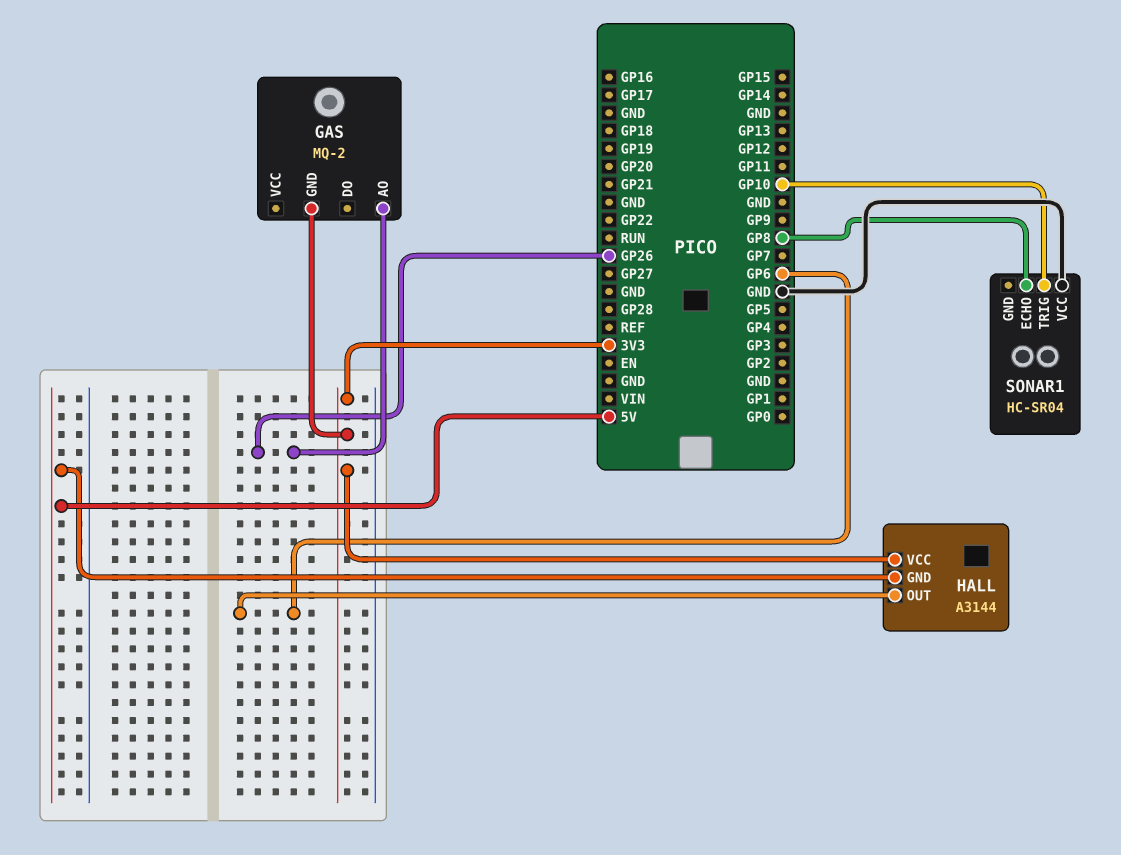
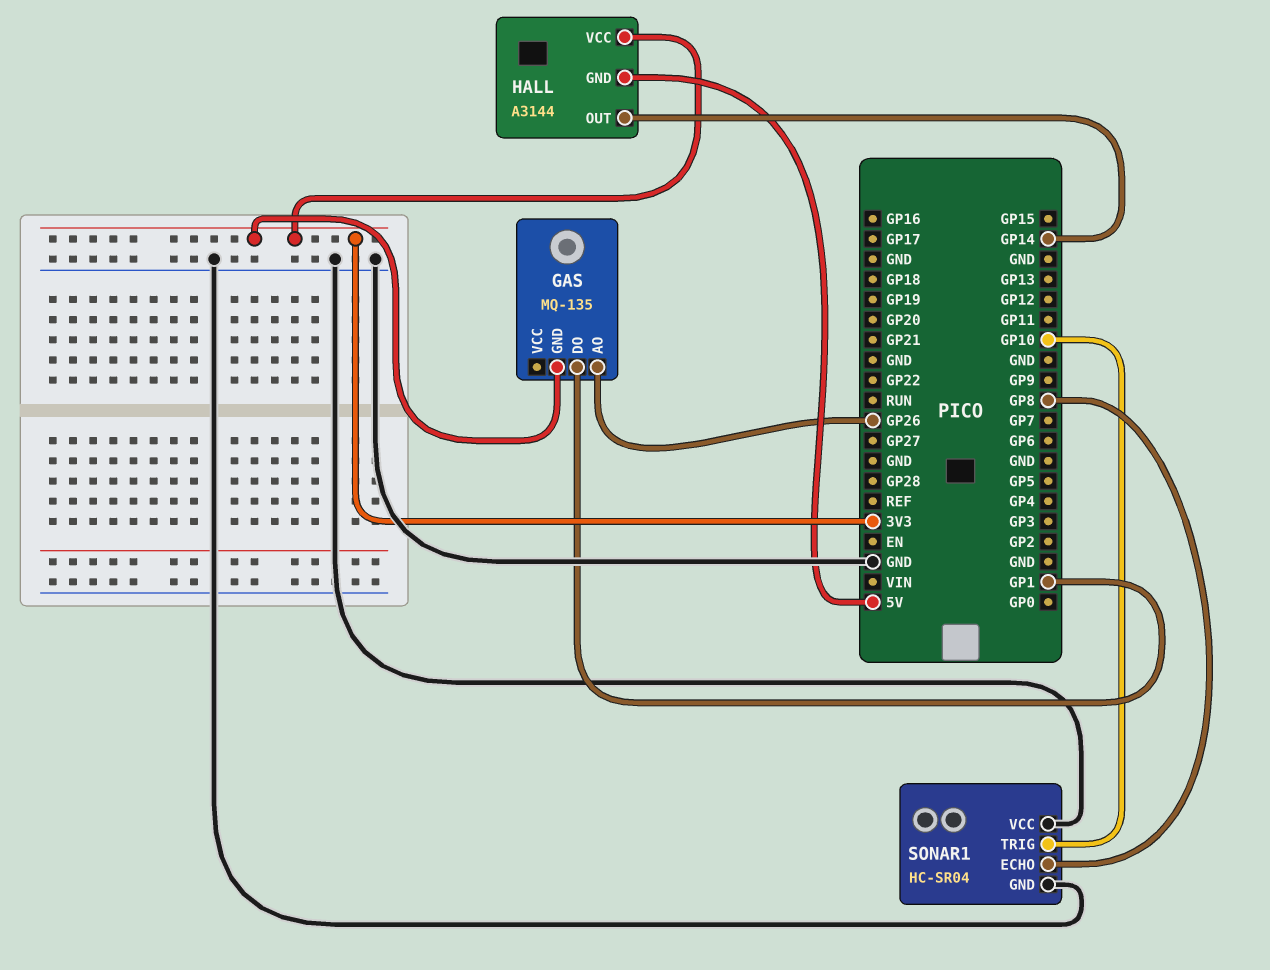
GAS: MQ-2 -> MQ-135
GAS pin DO: none -> GP1
HALL pin OUT: GP6 -> GP14
SONAR1 pin GND: none -> GND

